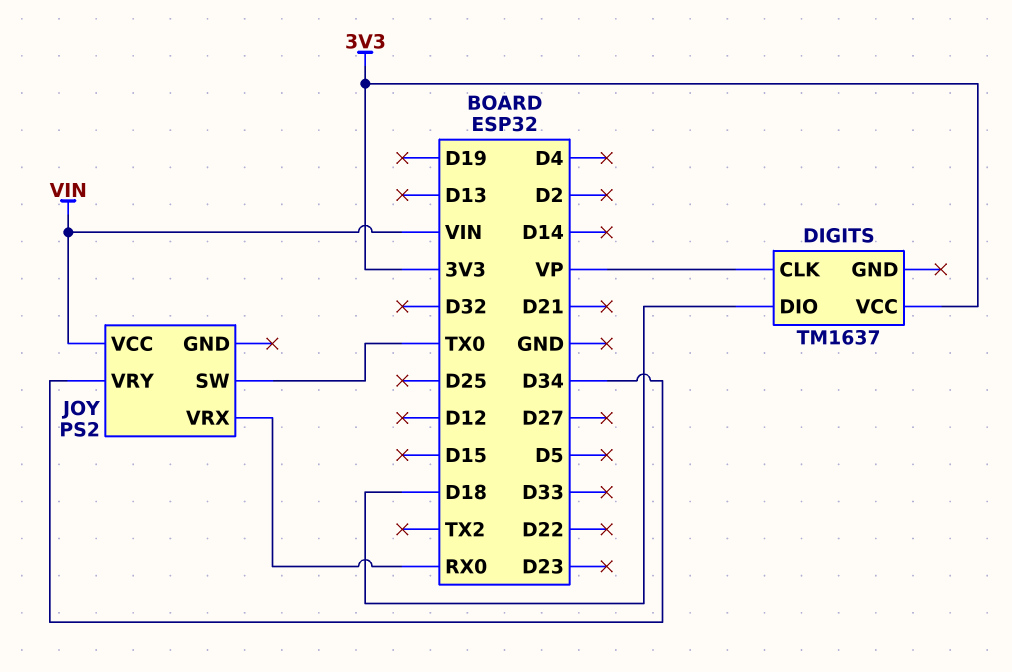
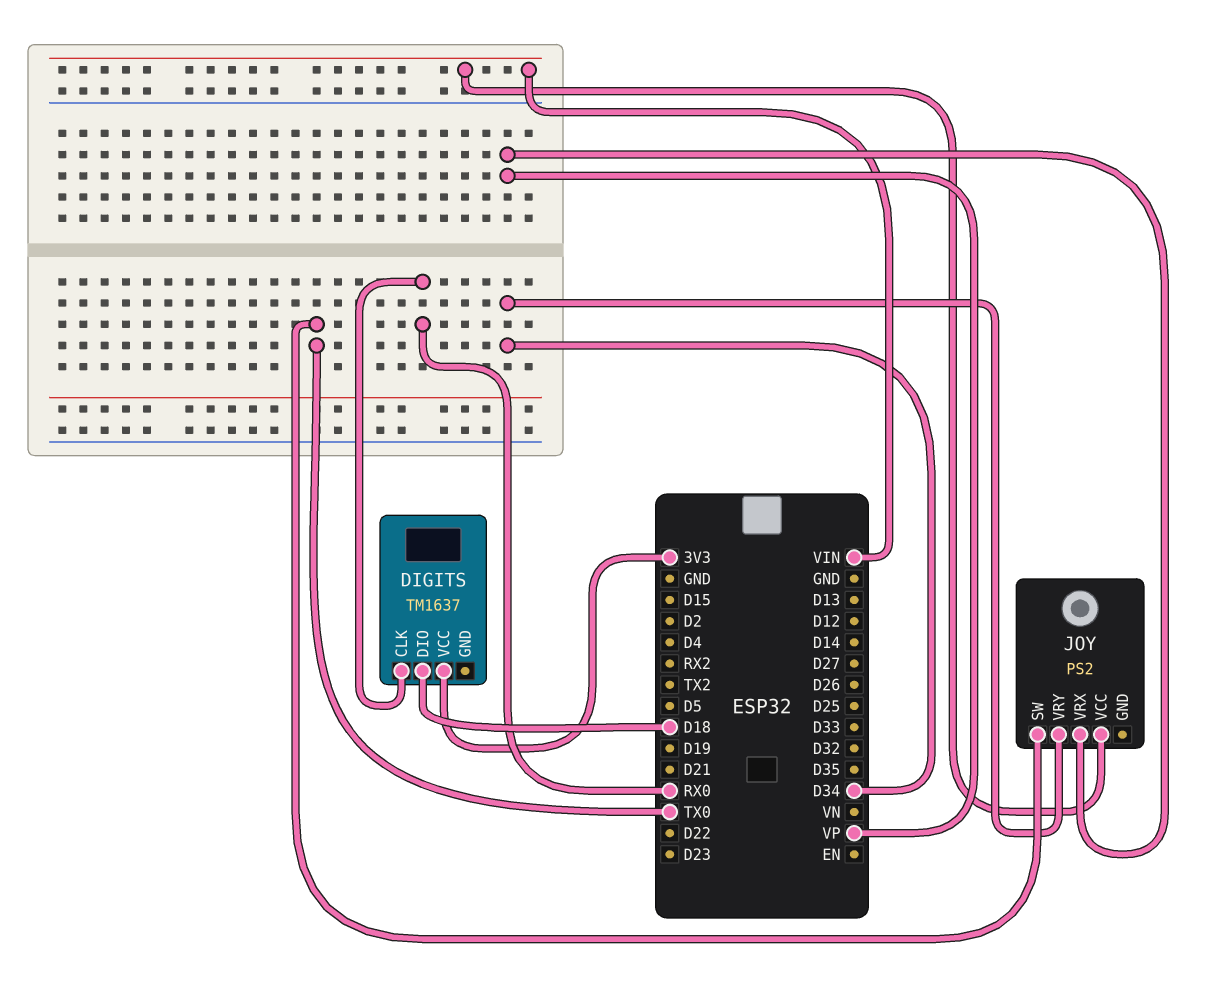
DIGITS pin CLK: VP -> RX0
JOY pin VRX: RX0 -> VP

